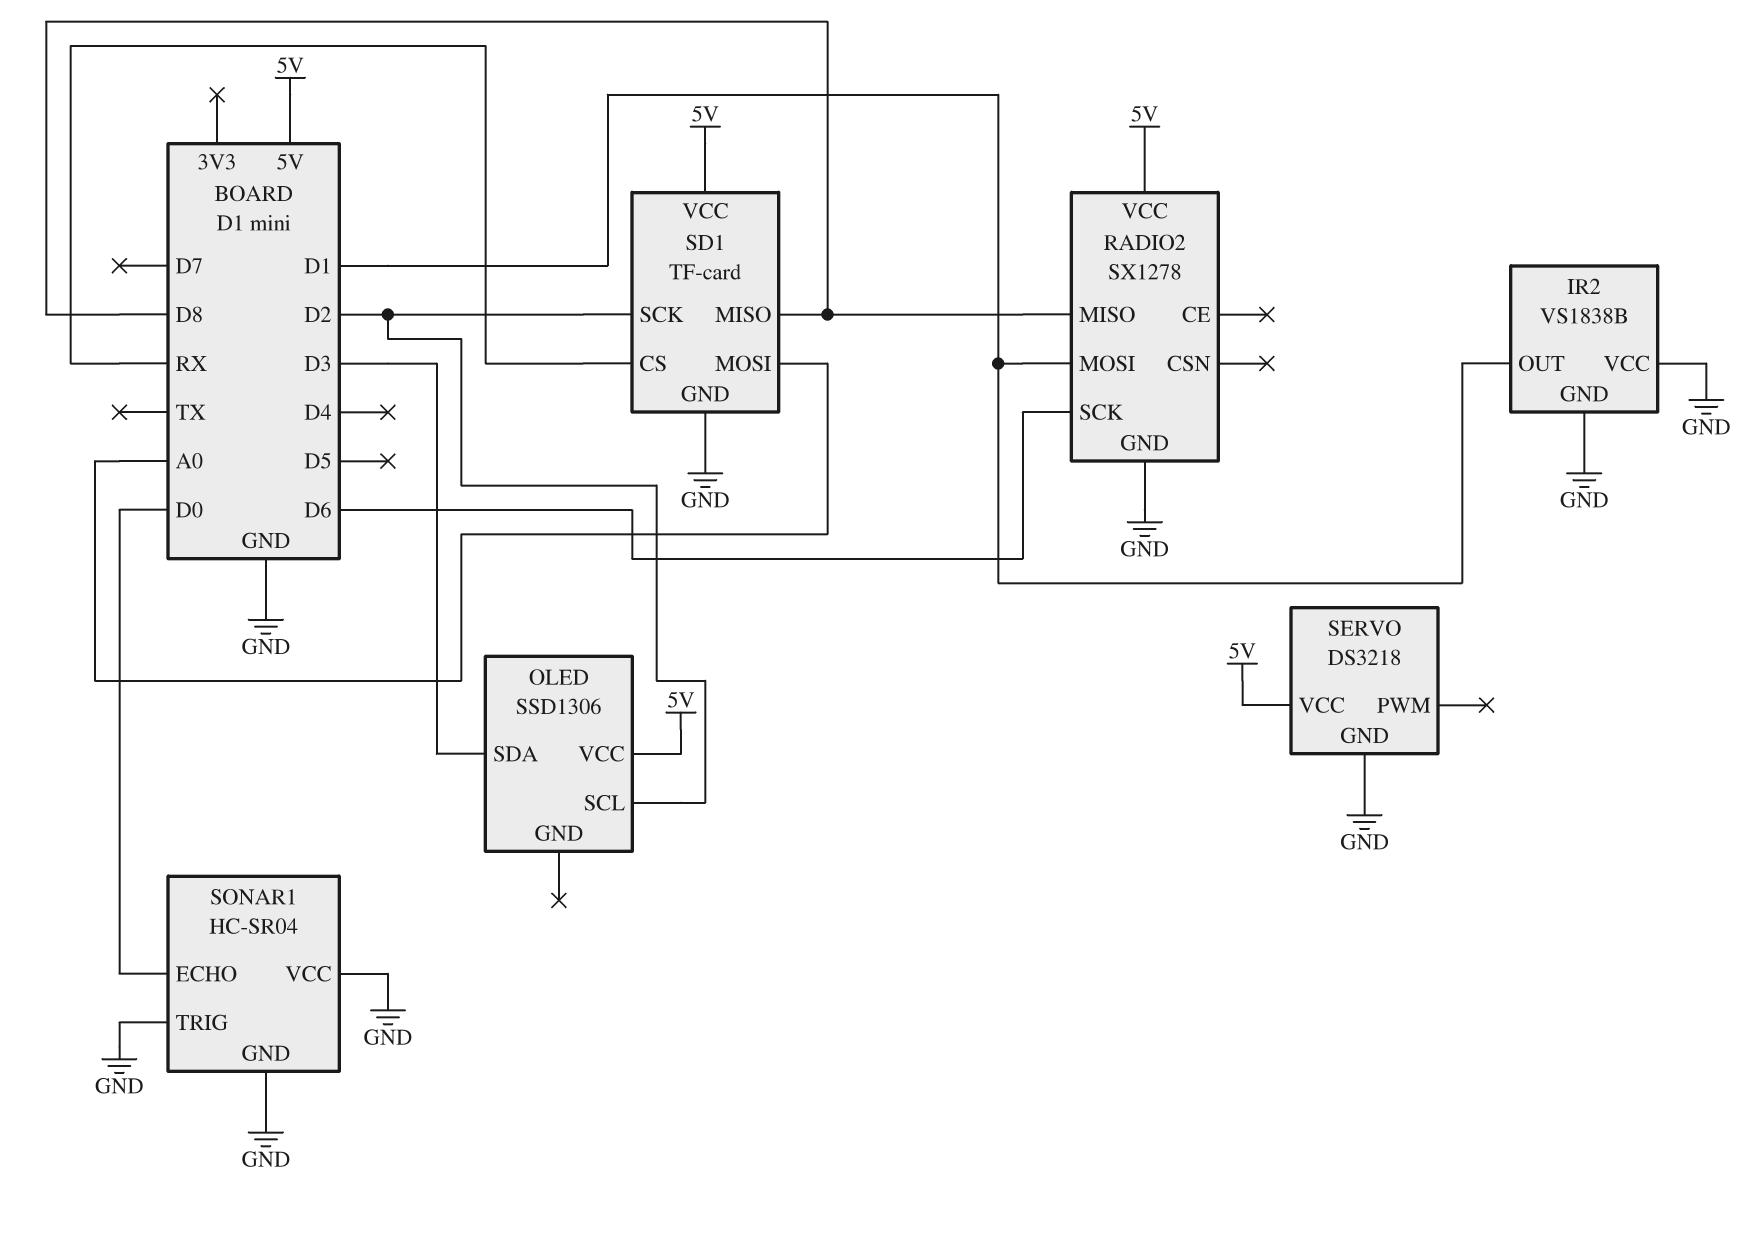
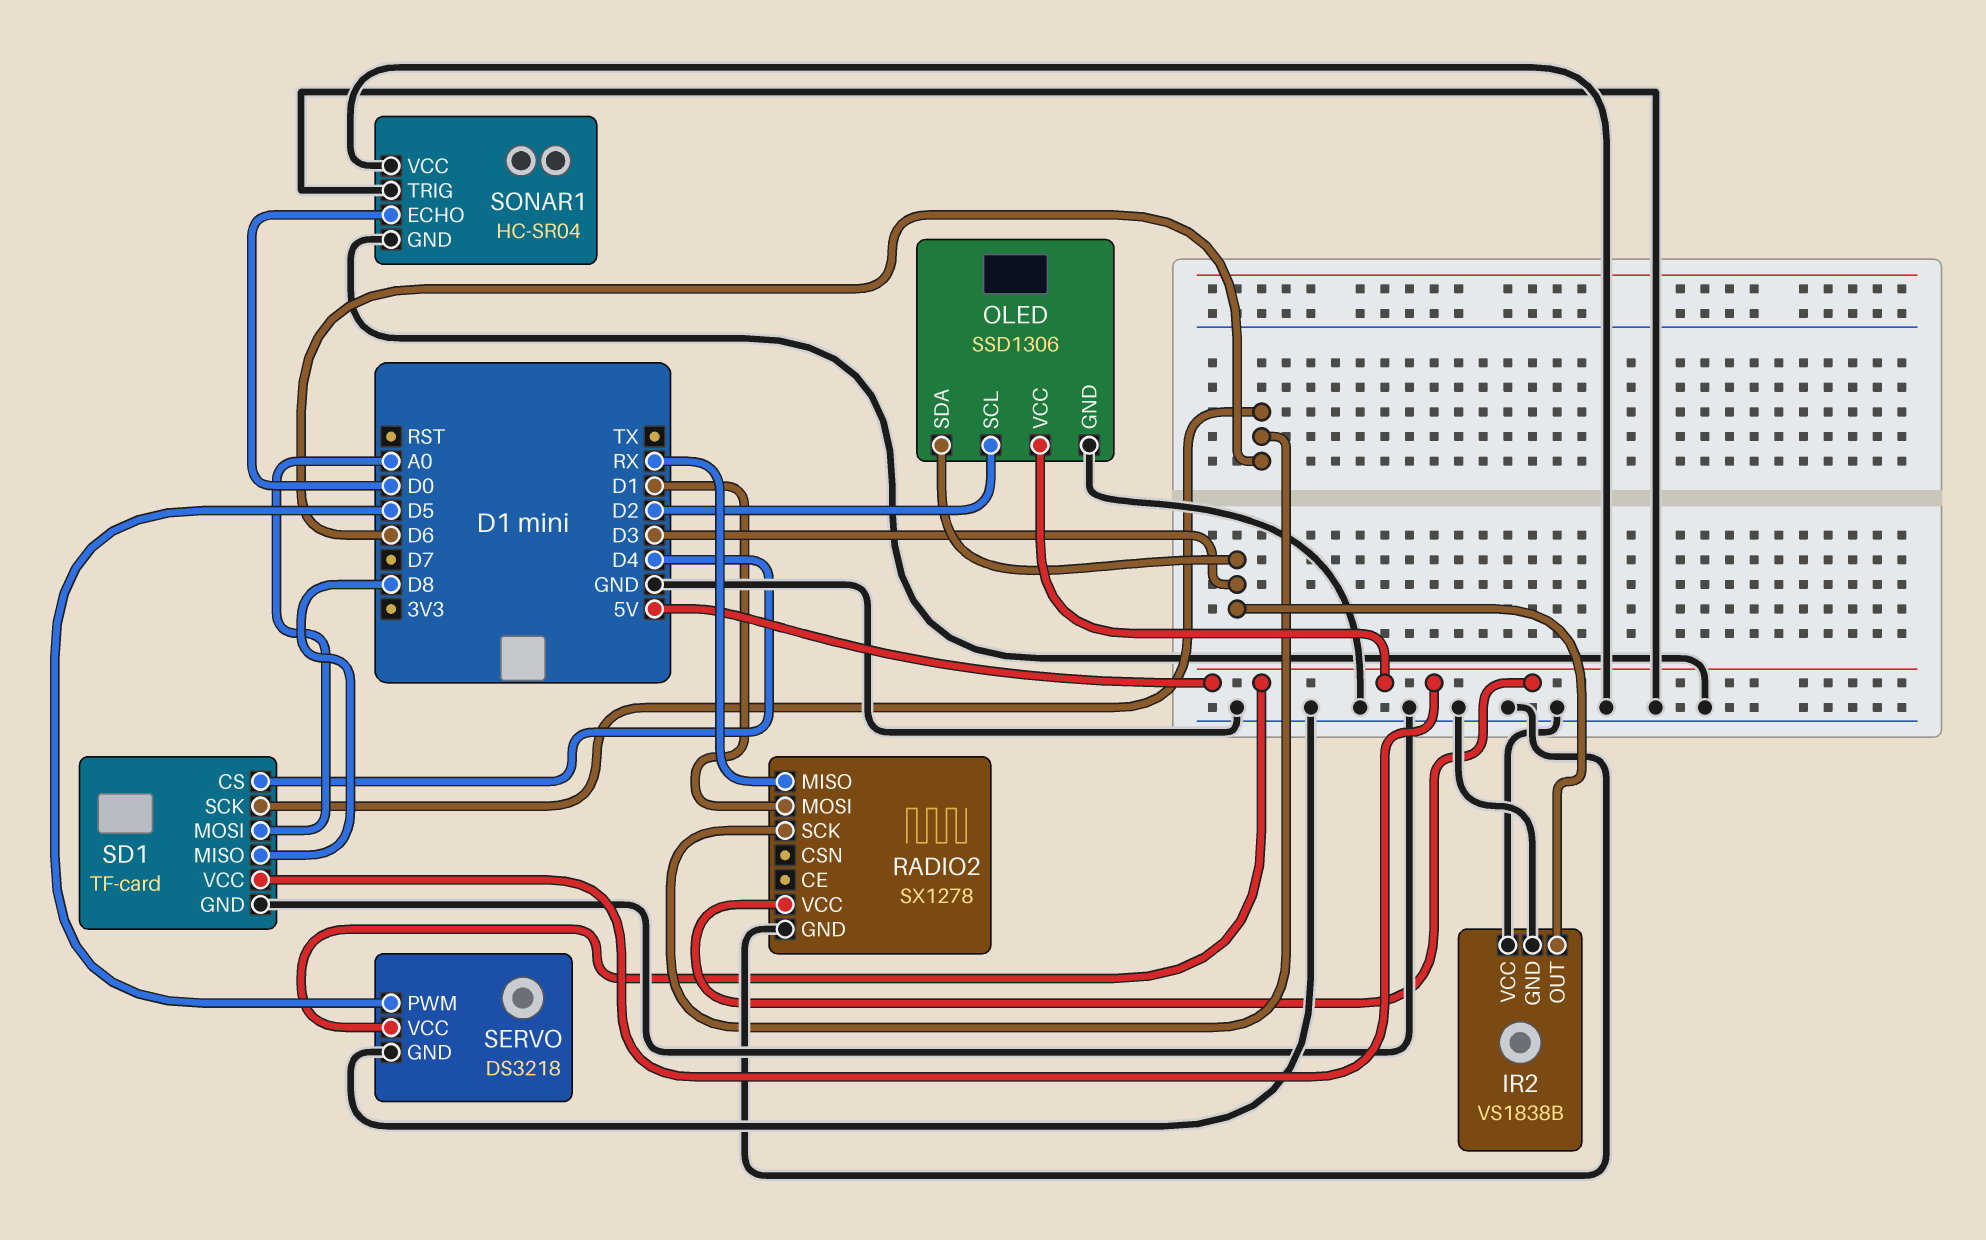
IR2 pin OUT: D1 -> D3
OLED pin GND: none -> GND
RADIO2 pin MISO: D8 -> RX
SD1 pin CS: RX -> D4
SD1 pin SCK: D2 -> D6
SERVO pin PWM: none -> D5

